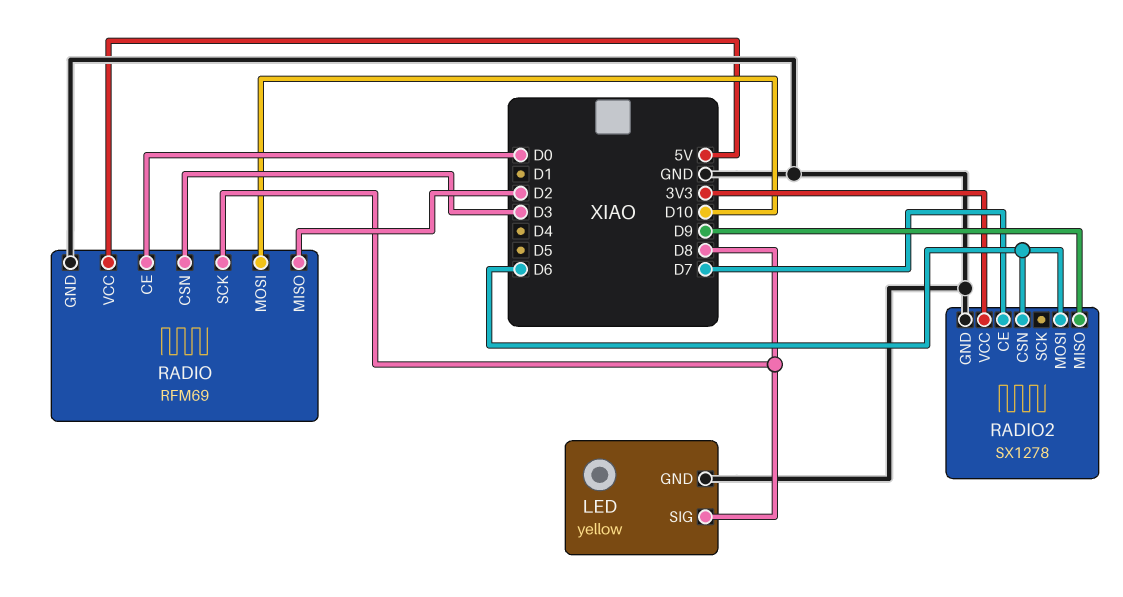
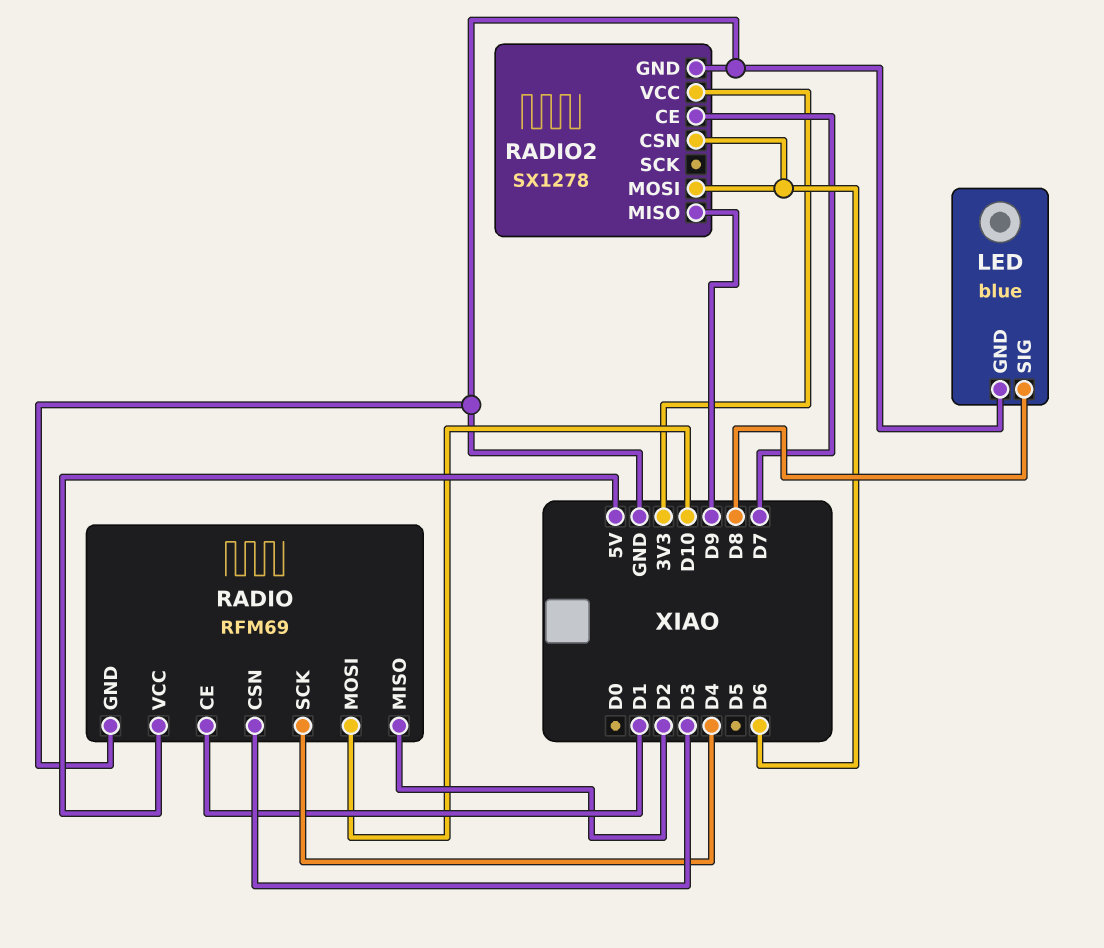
LED: yellow -> blue
RADIO pin CE: D0 -> D1
RADIO pin SCK: D8 -> D4

